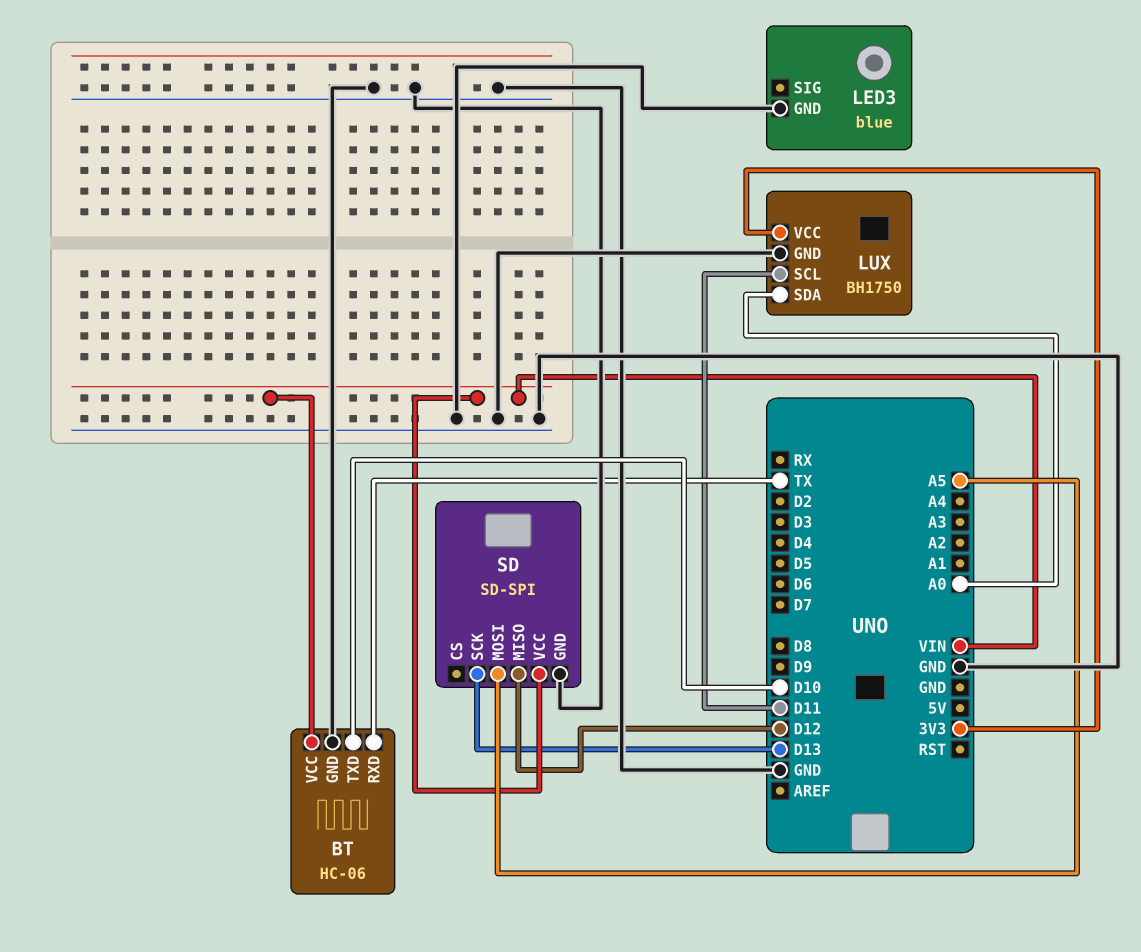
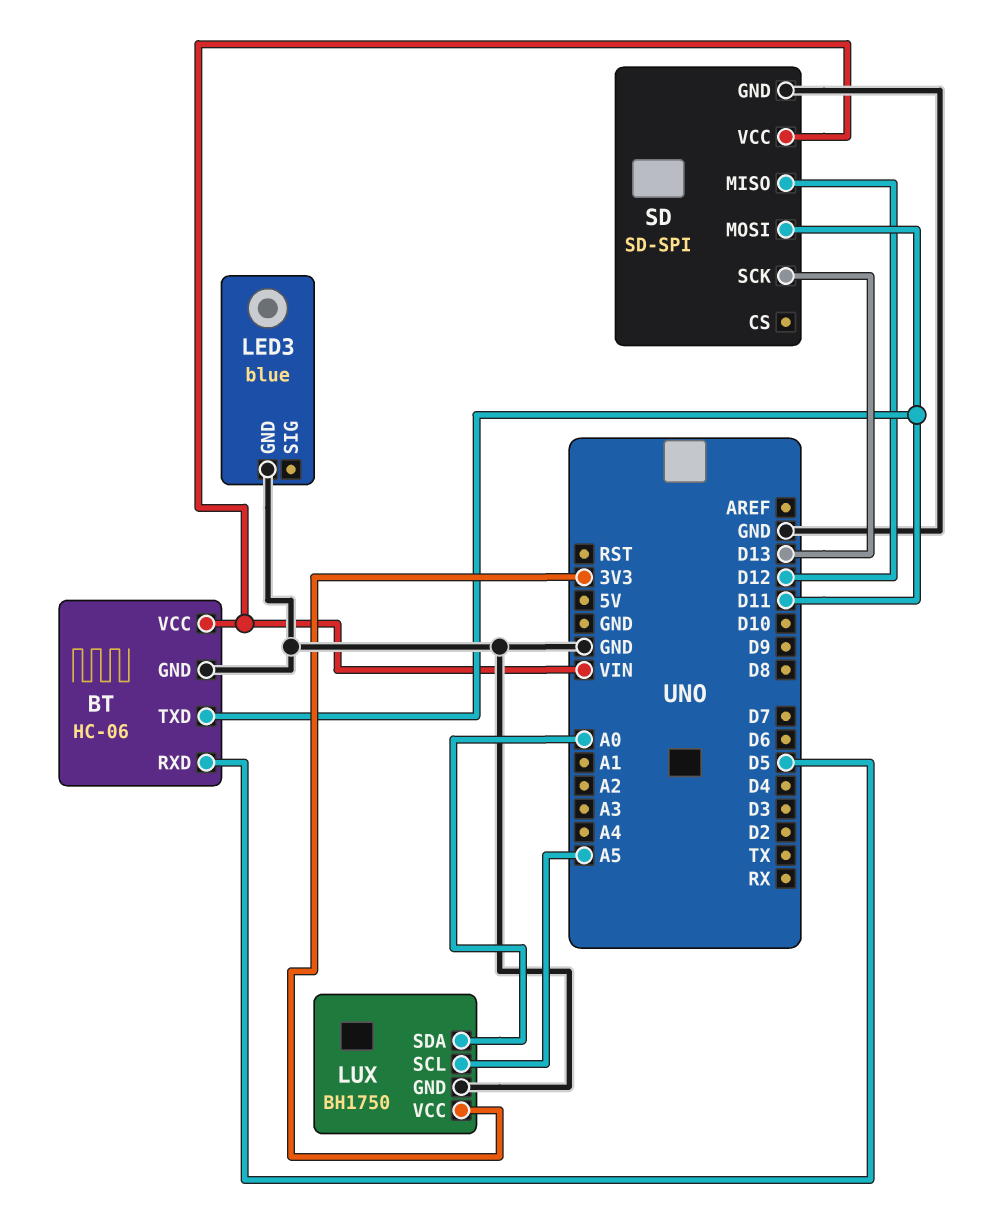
BT pin RXD: TX -> D5
BT pin TXD: D10 -> D11
LUX pin SCL: D11 -> A5
SD pin MOSI: A5 -> D11

